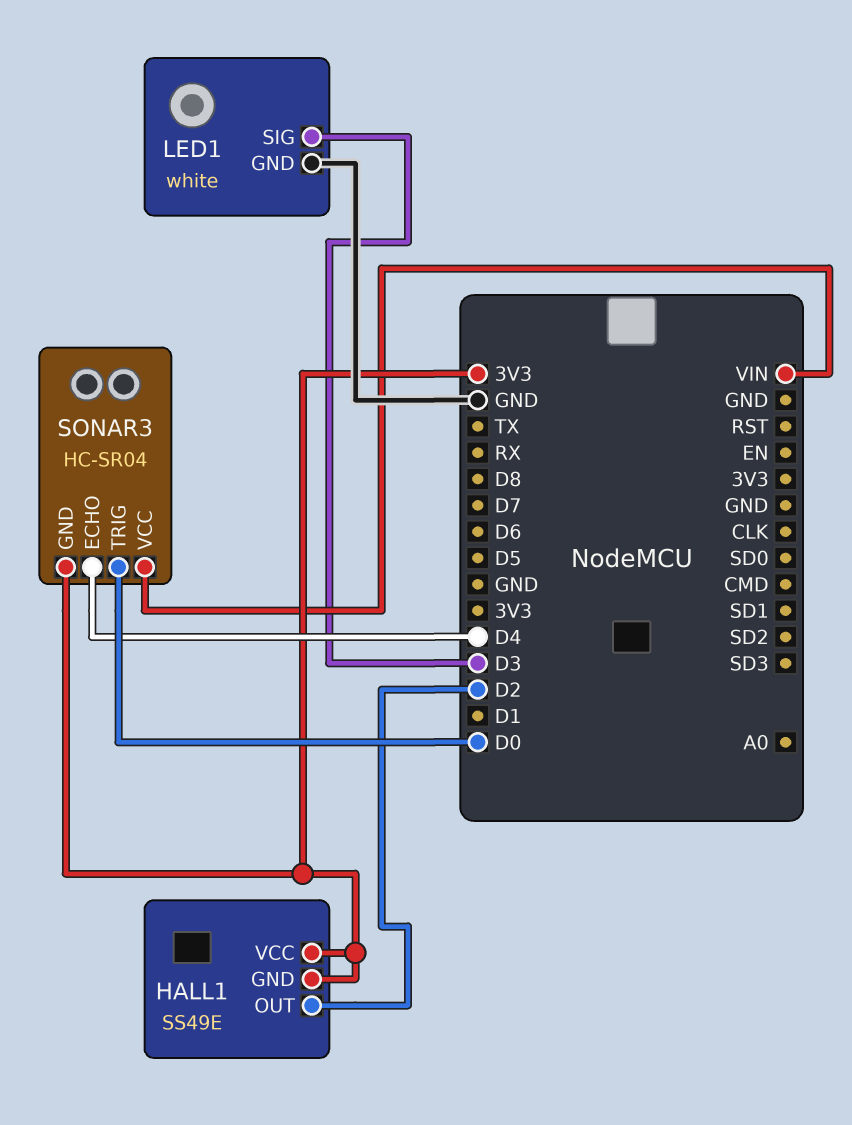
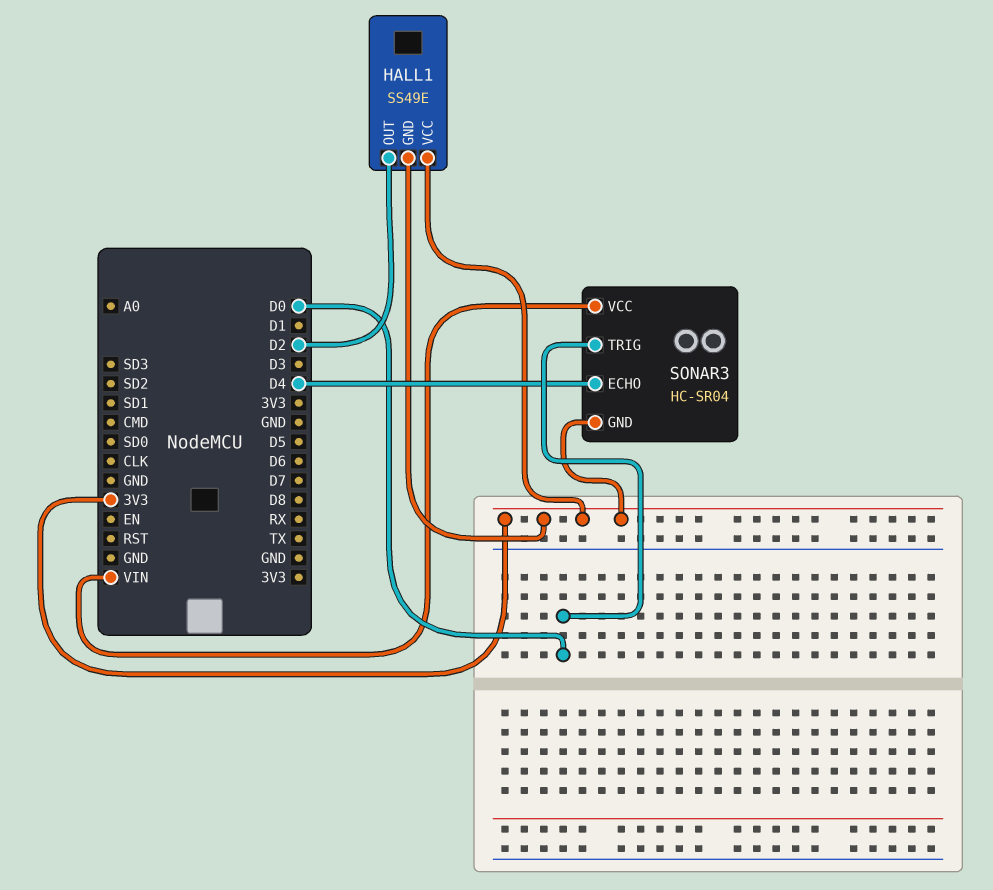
LED1: white -> none
LED1 pin GND: GND -> none
LED1 pin SIG: D3 -> none

